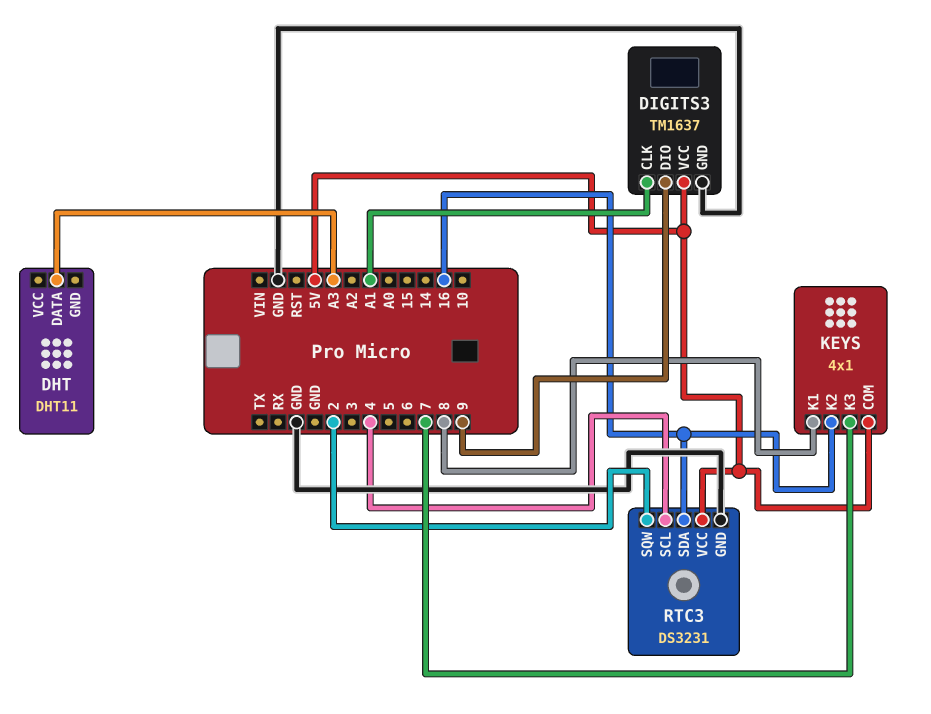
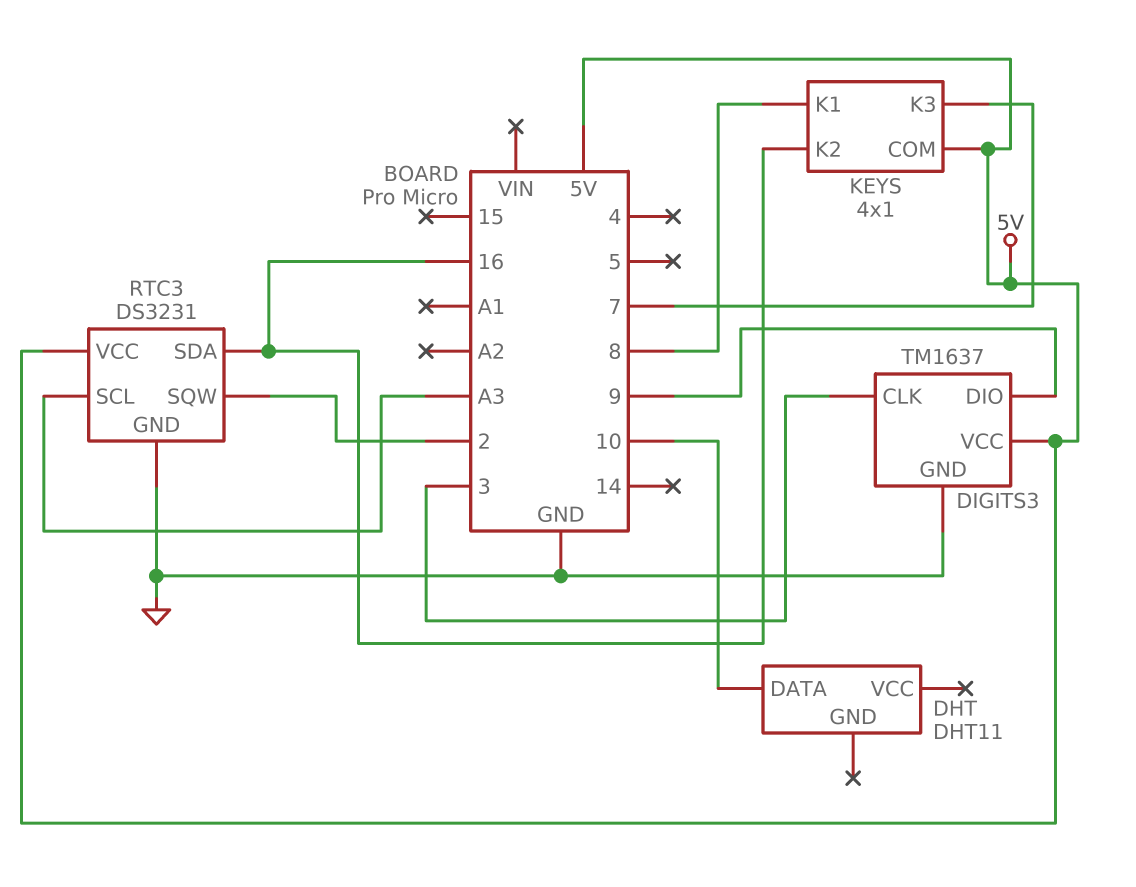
DHT pin DATA: A3 -> 10
DIGITS3 pin CLK: A1 -> 3
RTC3 pin SCL: 4 -> A3

